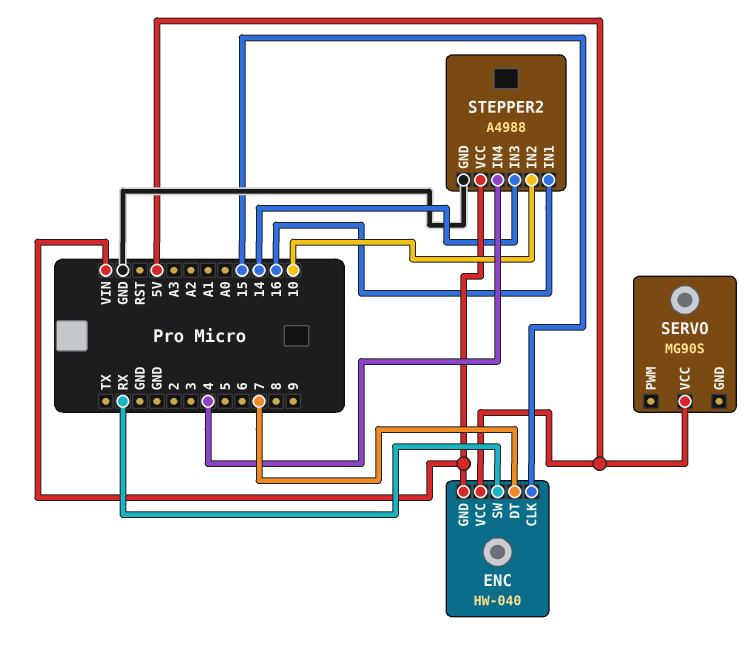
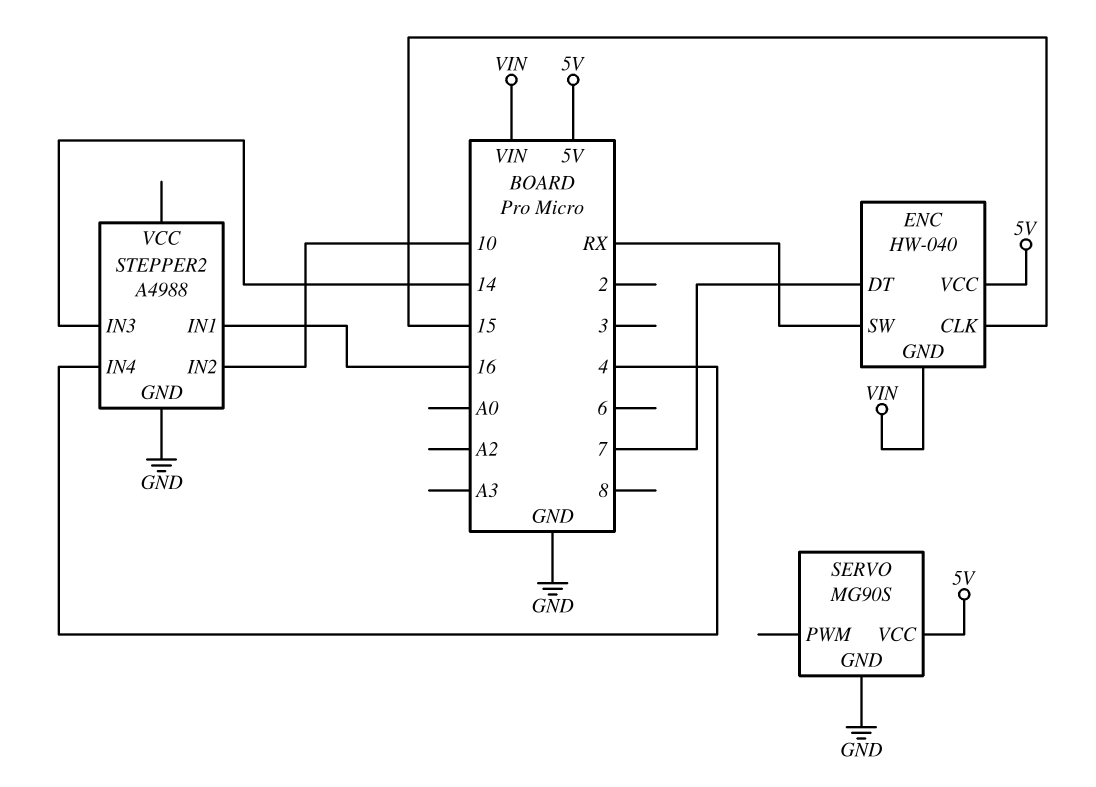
SERVO pin GND: none -> GND
STEPPER2 pin VCC: VIN -> none

